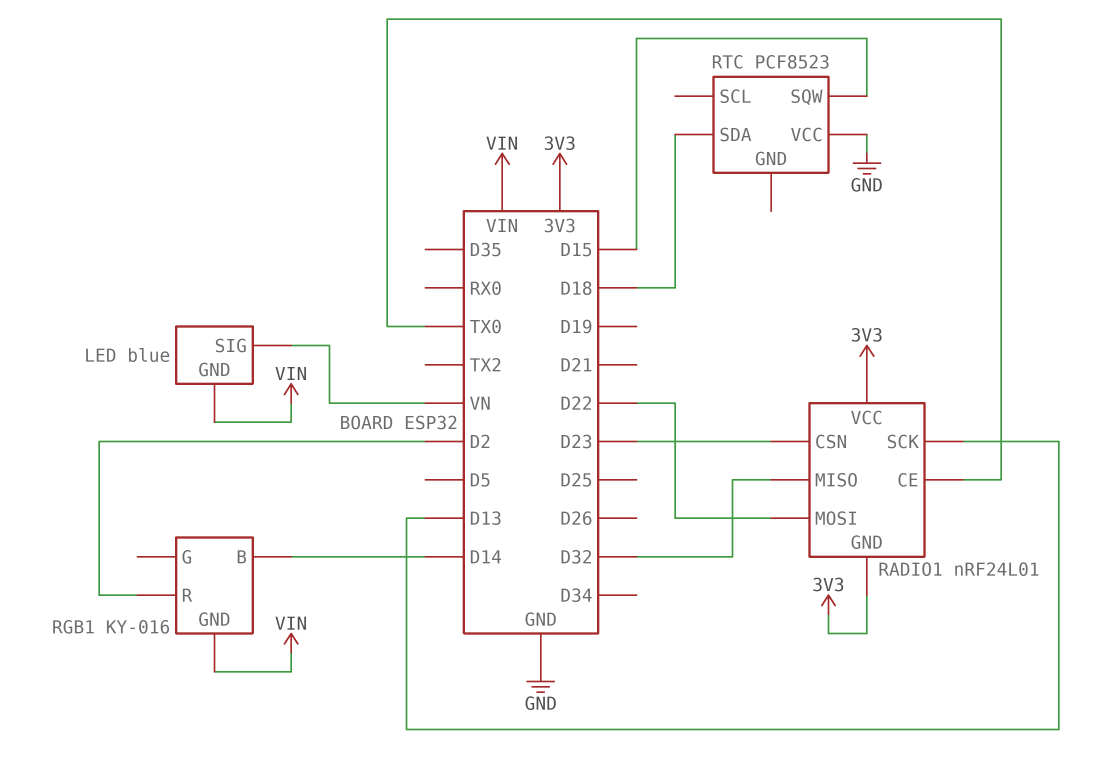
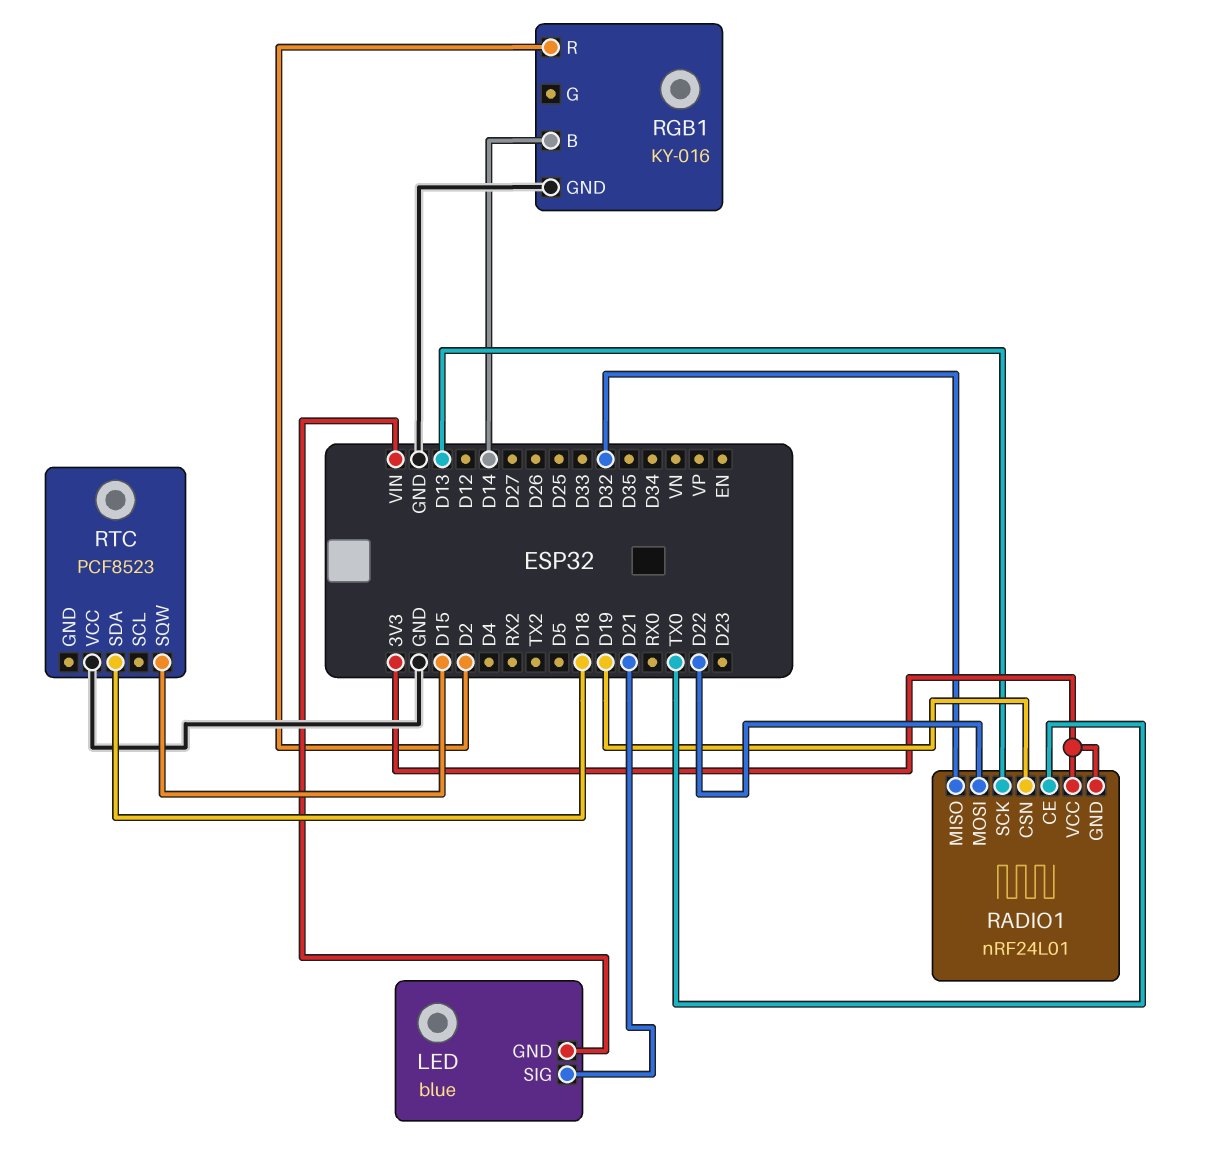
LED pin SIG: VN -> D21
RADIO1 pin CSN: D23 -> D19
RGB1 pin GND: VIN -> GND

